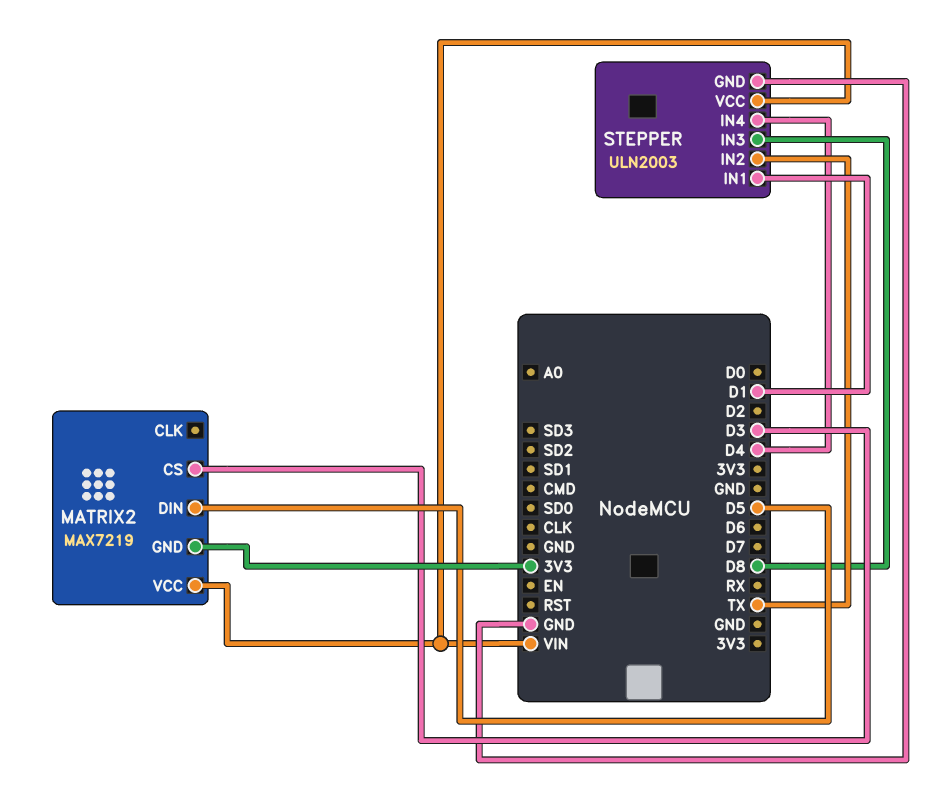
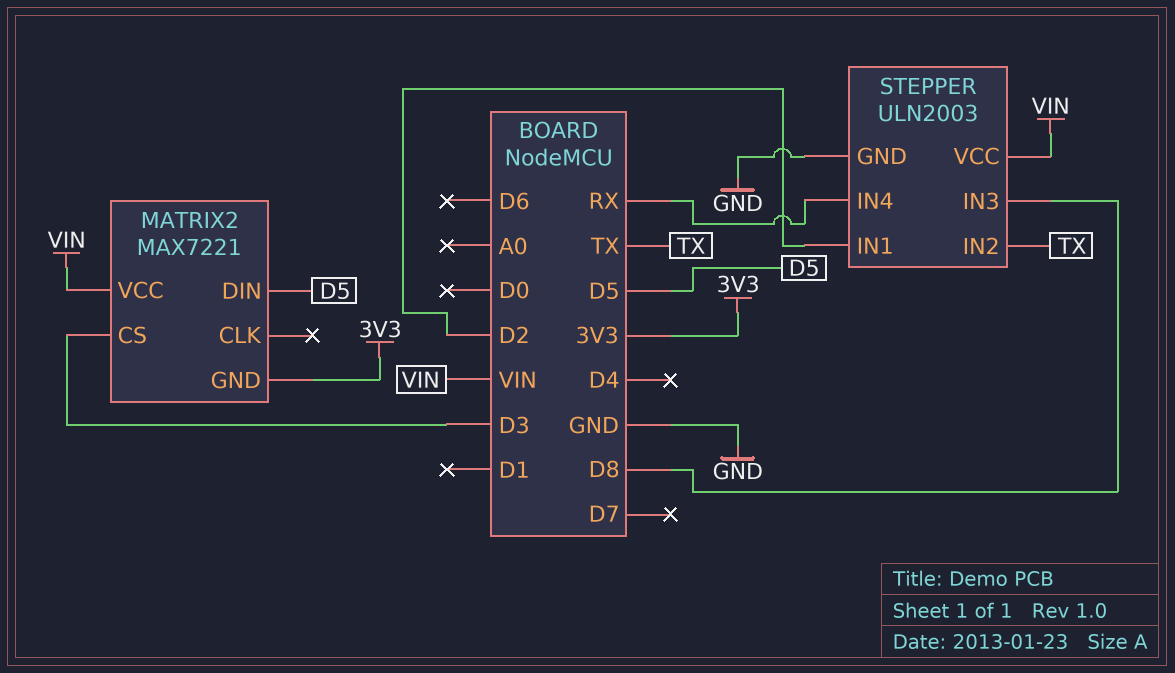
MATRIX2: MAX7219 -> MAX7221
STEPPER pin IN1: D1 -> D2
STEPPER pin IN4: D4 -> RX

